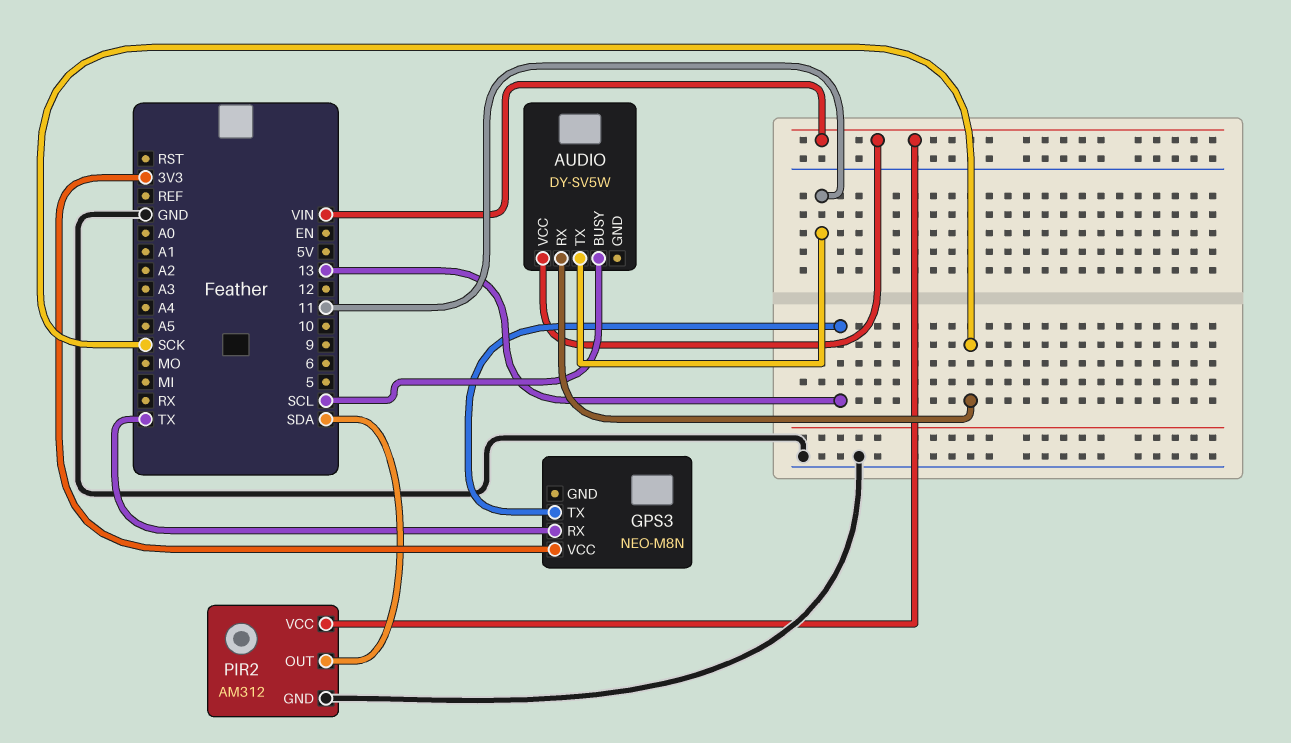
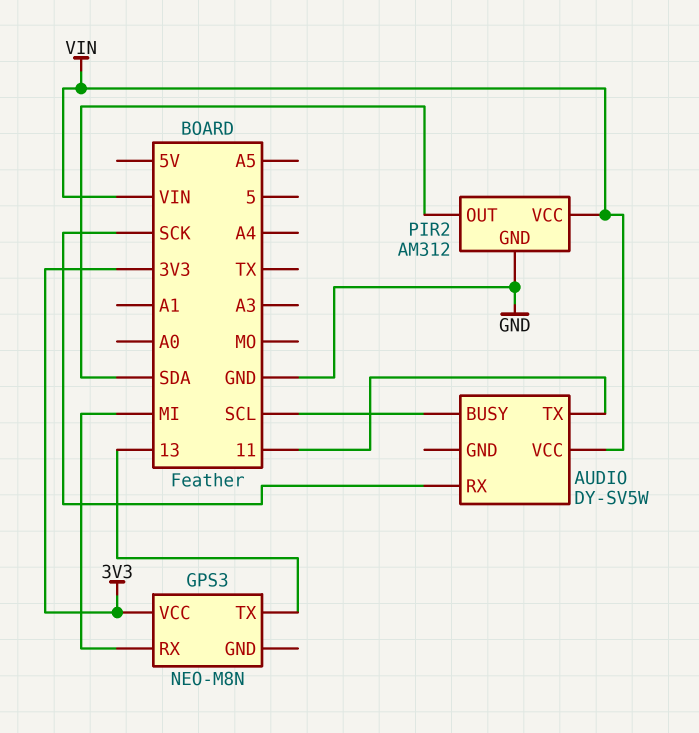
GPS3 pin RX: TX -> MI

